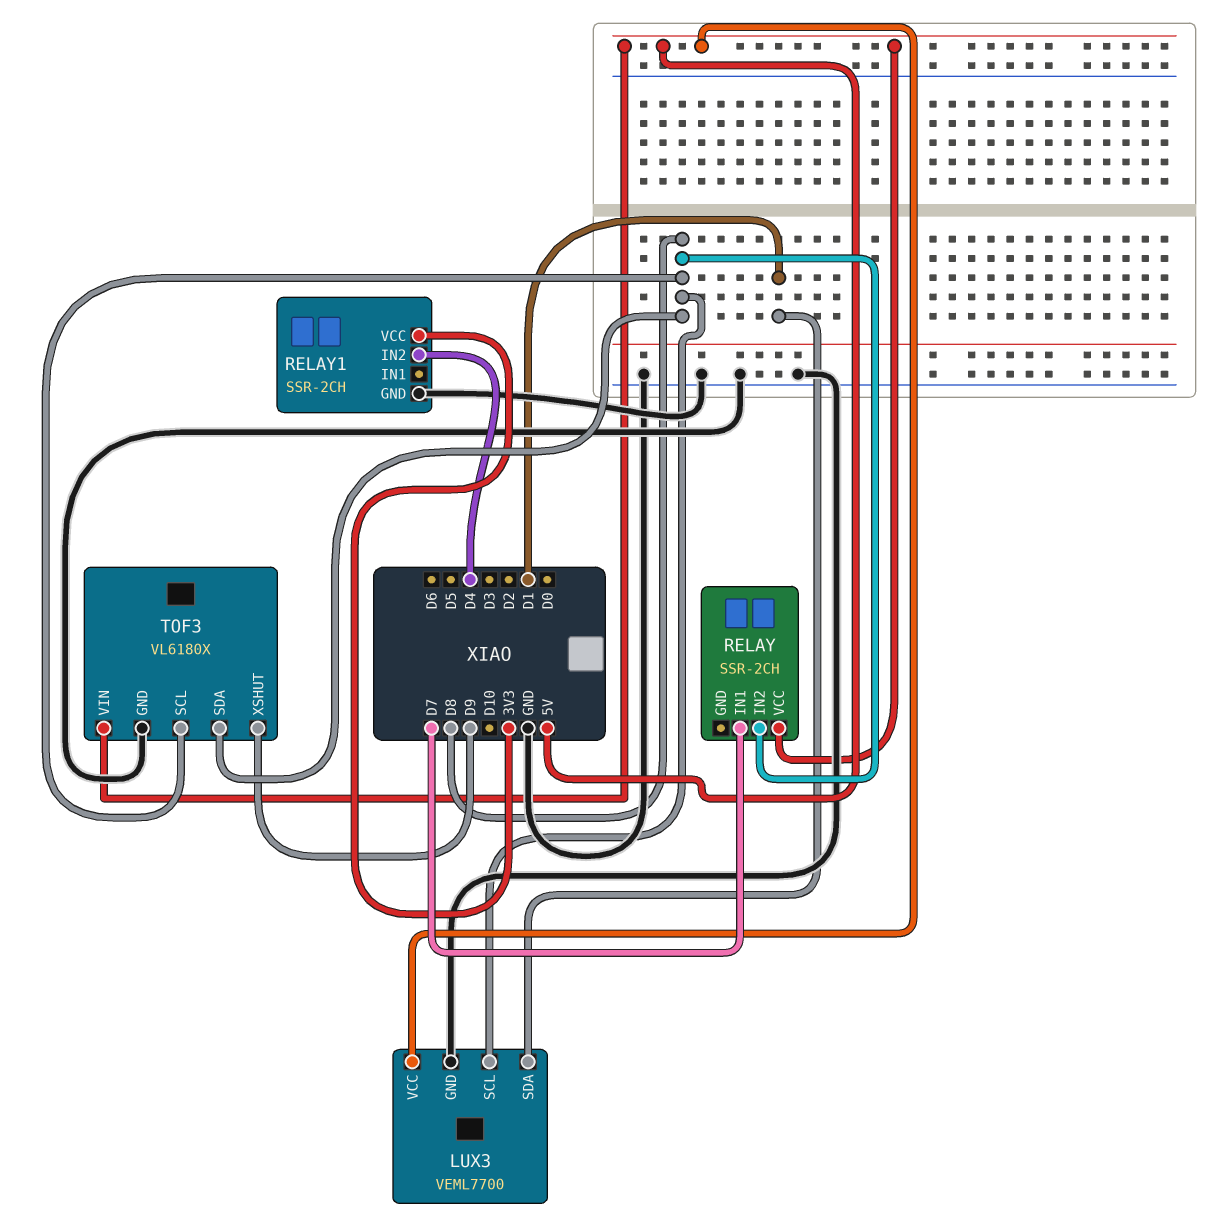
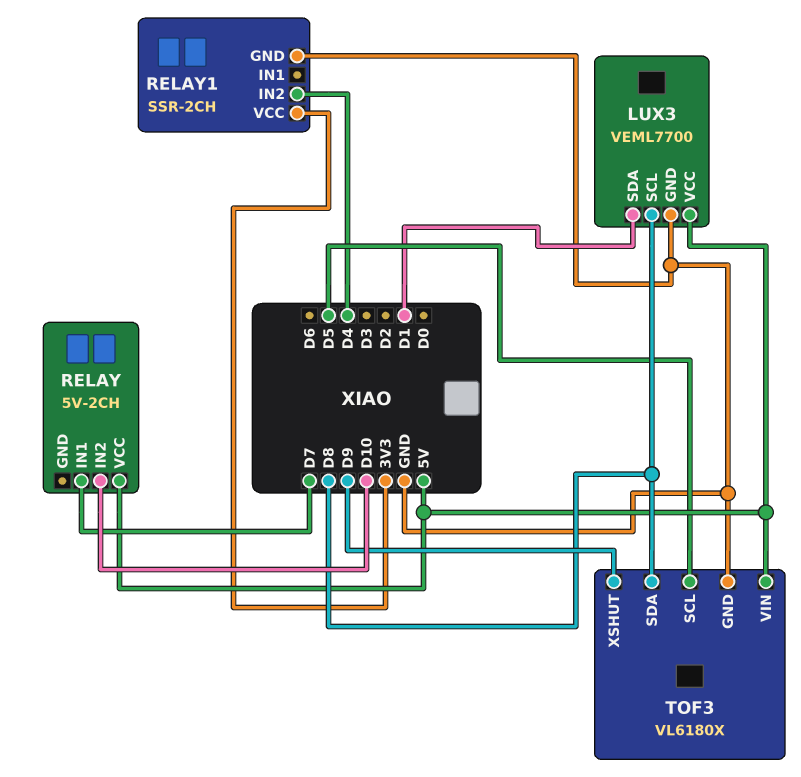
RELAY: SSR-2CH -> 5V-2CH
RELAY pin IN2: D8 -> D10
TOF3 pin SCL: D8 -> D5

